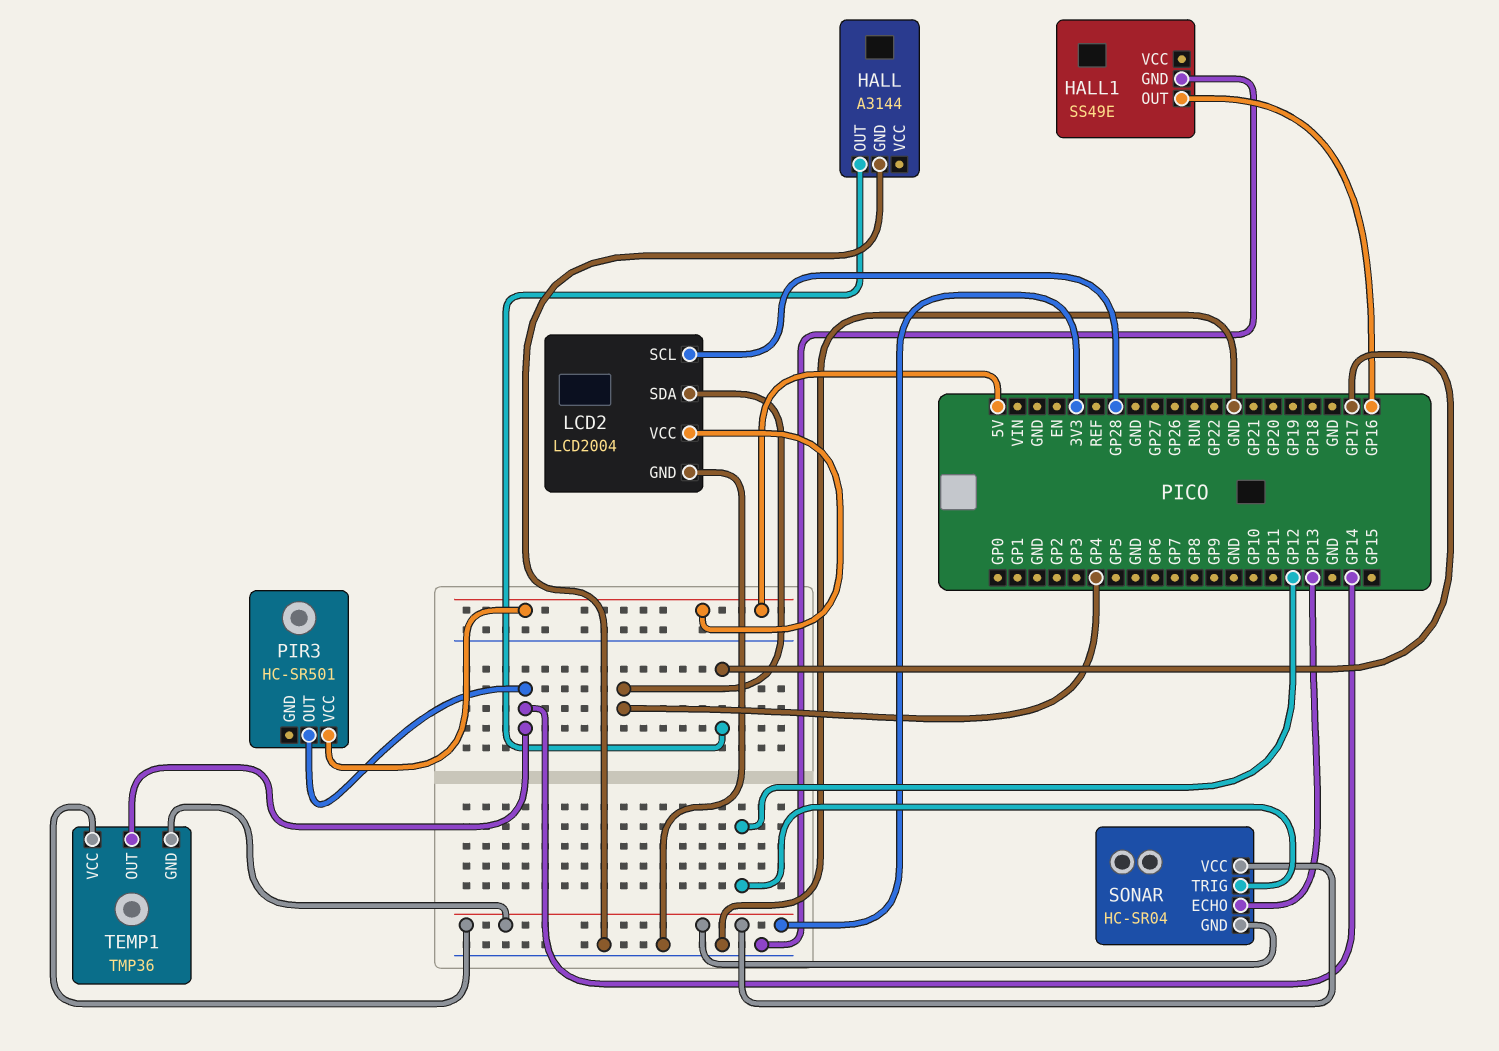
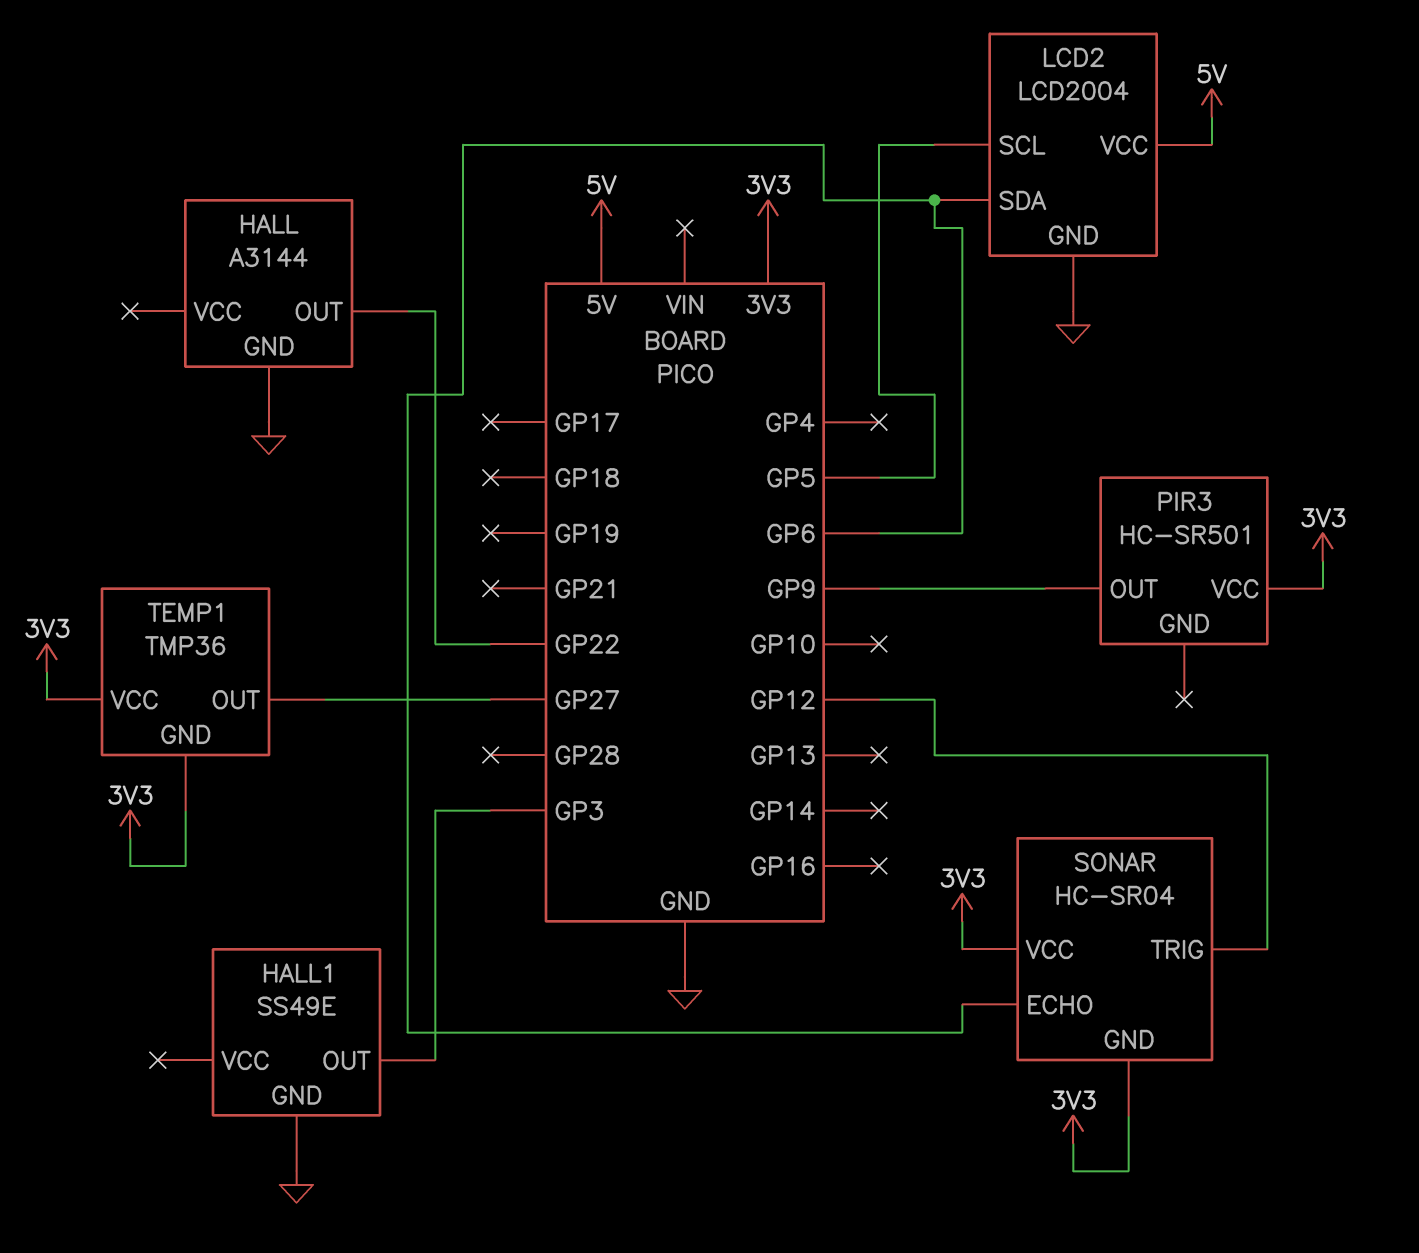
HALL pin OUT: GP17 -> GP22
HALL1 pin OUT: GP16 -> GP3
LCD2 pin SCL: GP28 -> GP5
LCD2 pin SDA: GP4 -> GP6
PIR3 pin OUT: GP14 -> GP9
PIR3 pin VCC: 5V -> 3V3
SONAR pin ECHO: GP13 -> GP6
TEMP1 pin OUT: GP14 -> GP27

